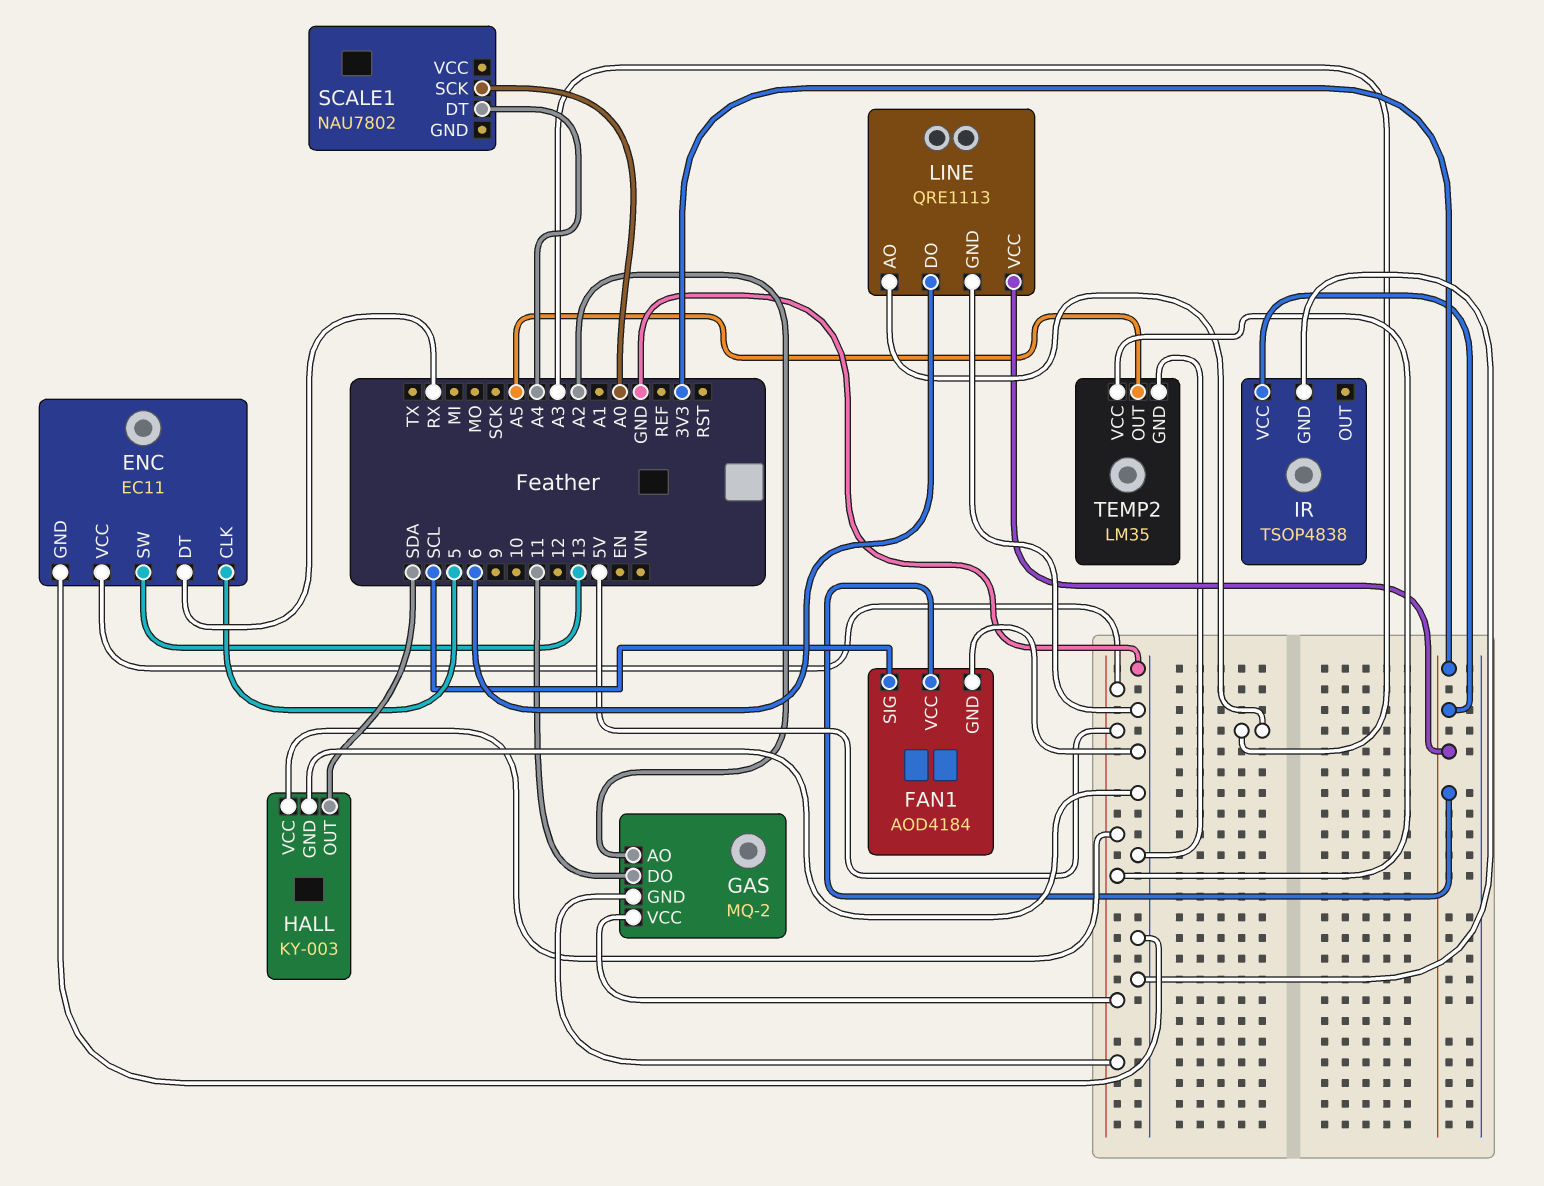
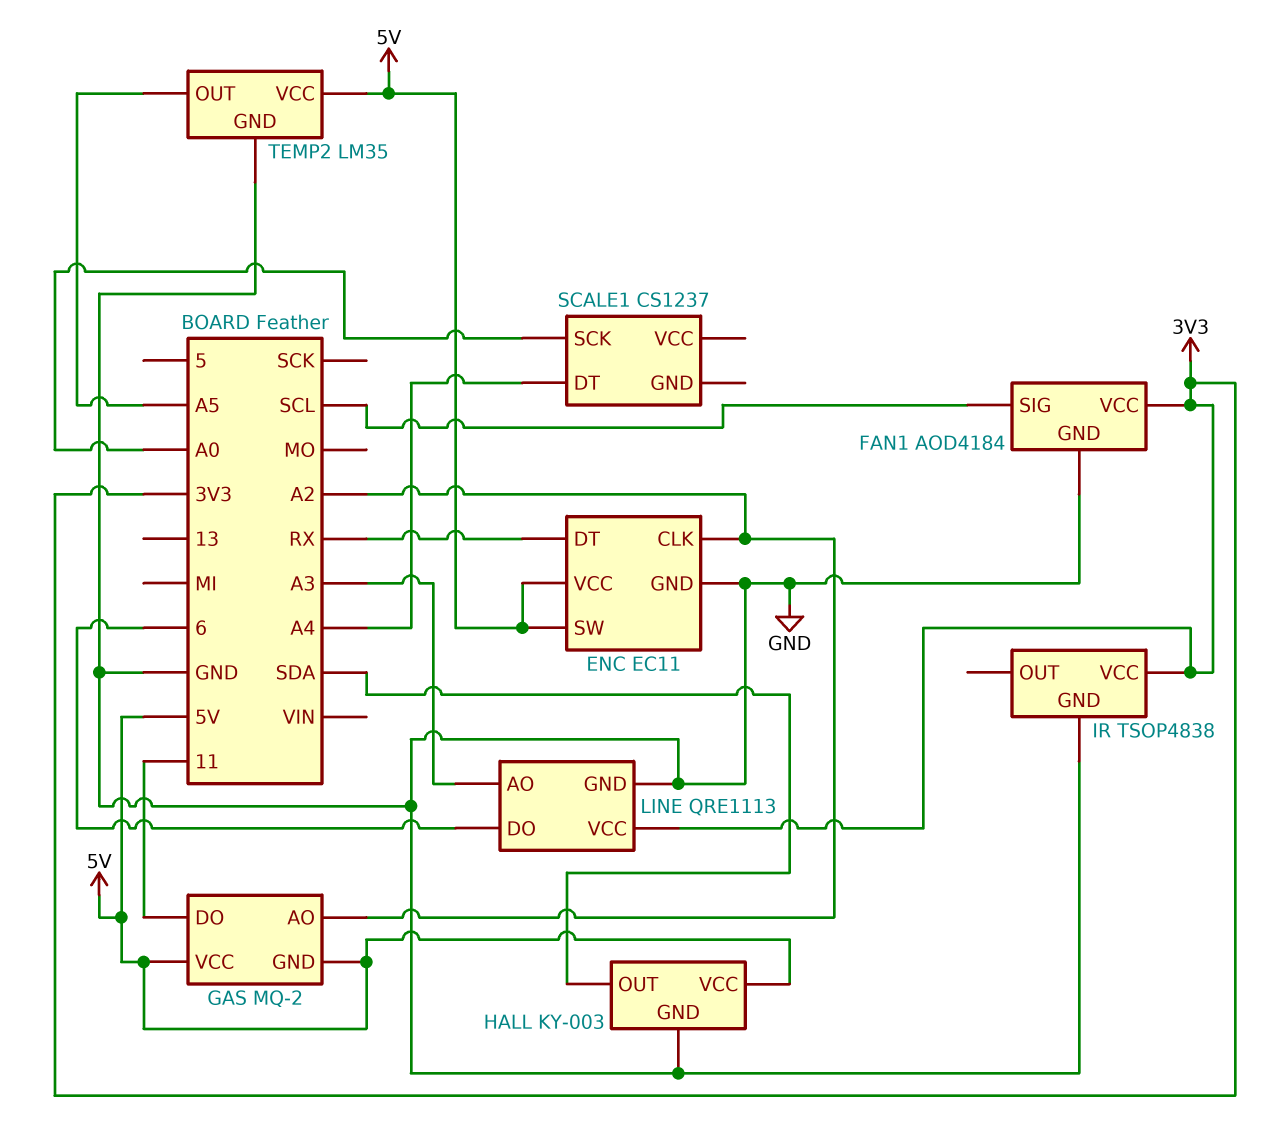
ENC pin CLK: 5 -> A2
ENC pin SW: 13 -> 5V
SCALE1: NAU7802 -> CS1237

